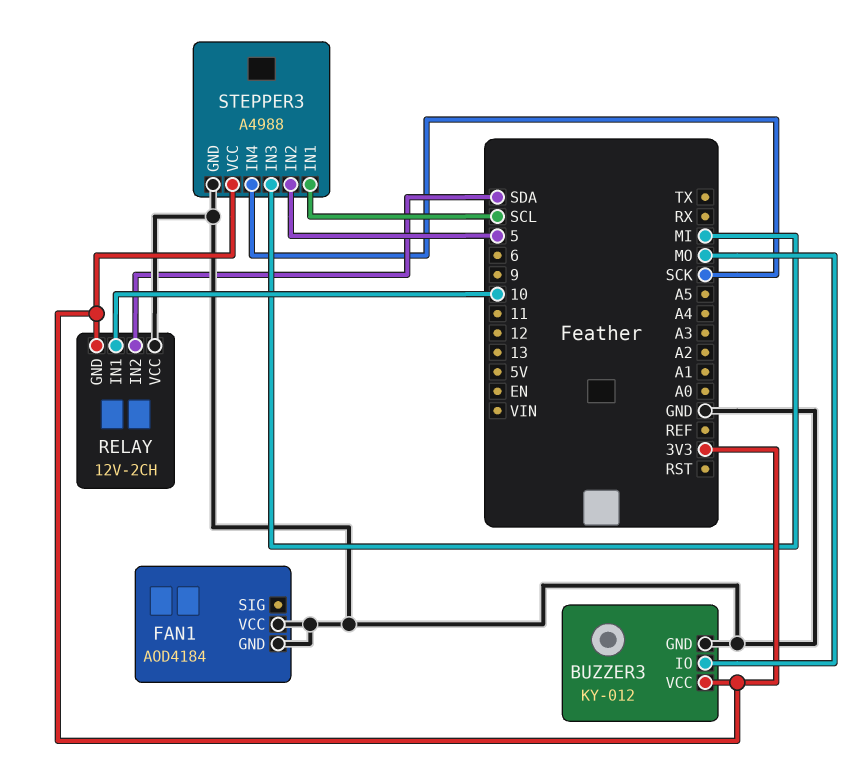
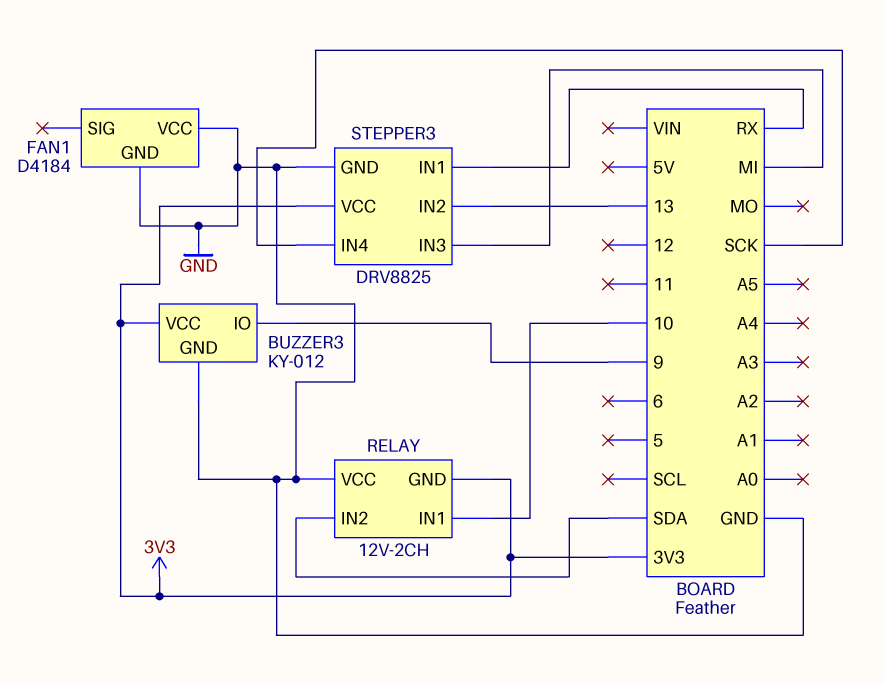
BUZZER3 pin IO: MO -> 9
FAN1: AOD4184 -> D4184
STEPPER3: A4988 -> DRV8825
STEPPER3 pin IN1: SCL -> RX
STEPPER3 pin IN2: 5 -> 13

